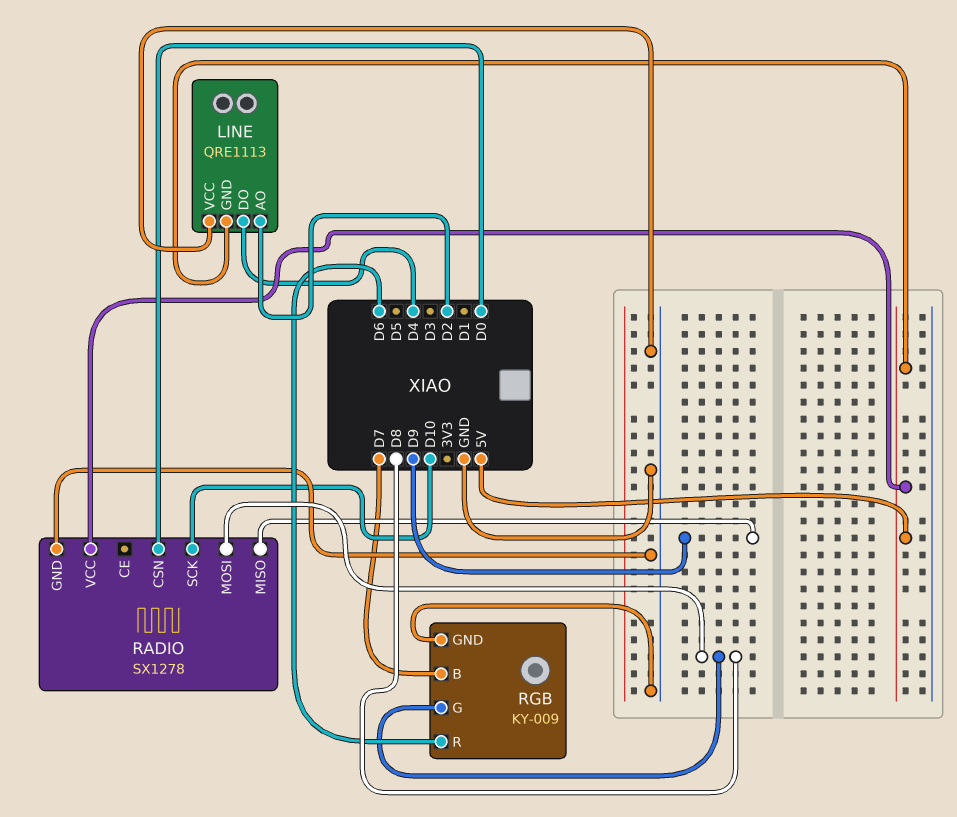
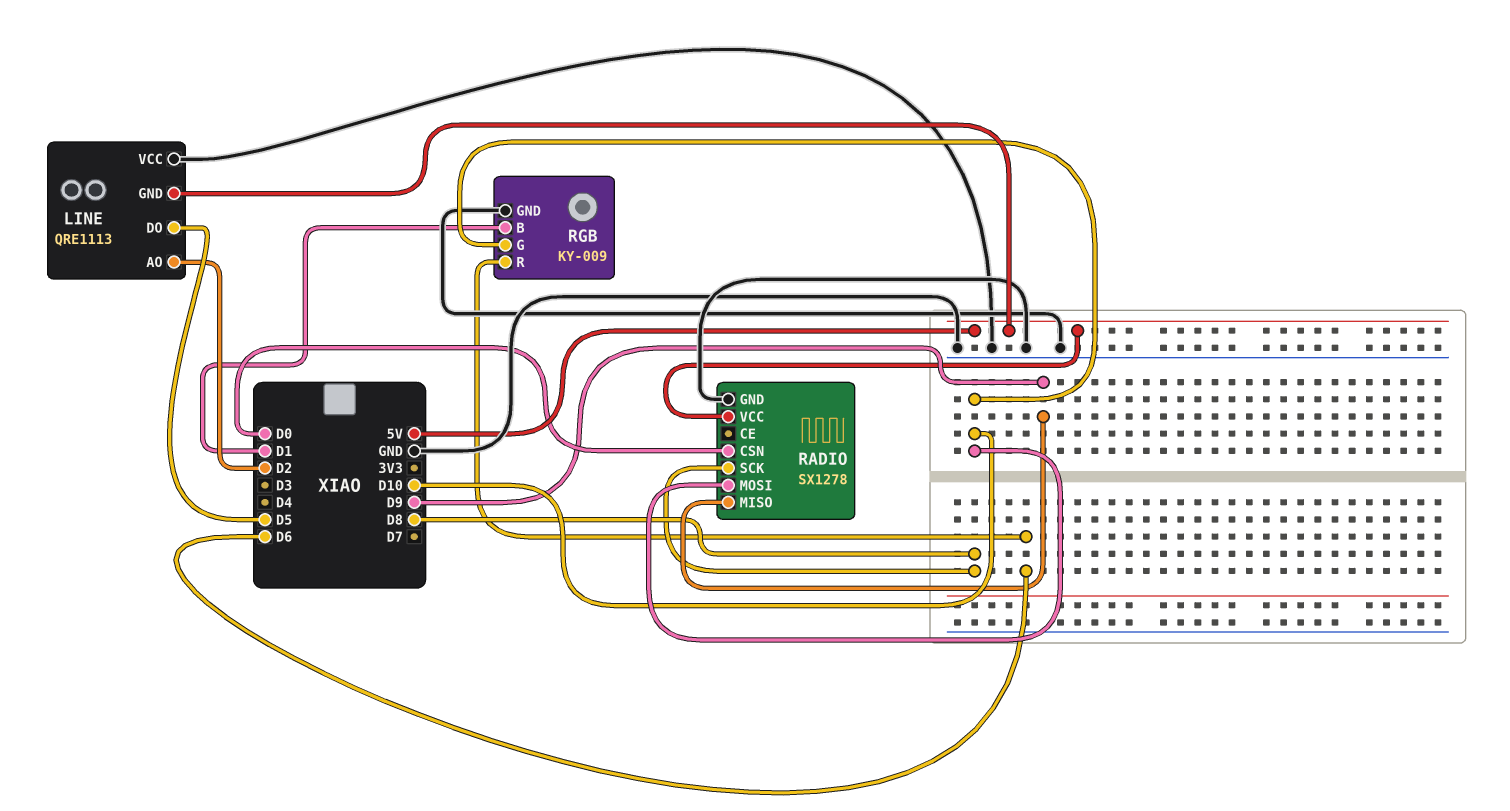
LINE pin DO: D4 -> D5
RADIO pin MOSI: D8 -> D10
RADIO pin SCK: D10 -> D8
RGB pin B: D7 -> D1
RGB pin G: D8 -> D10

